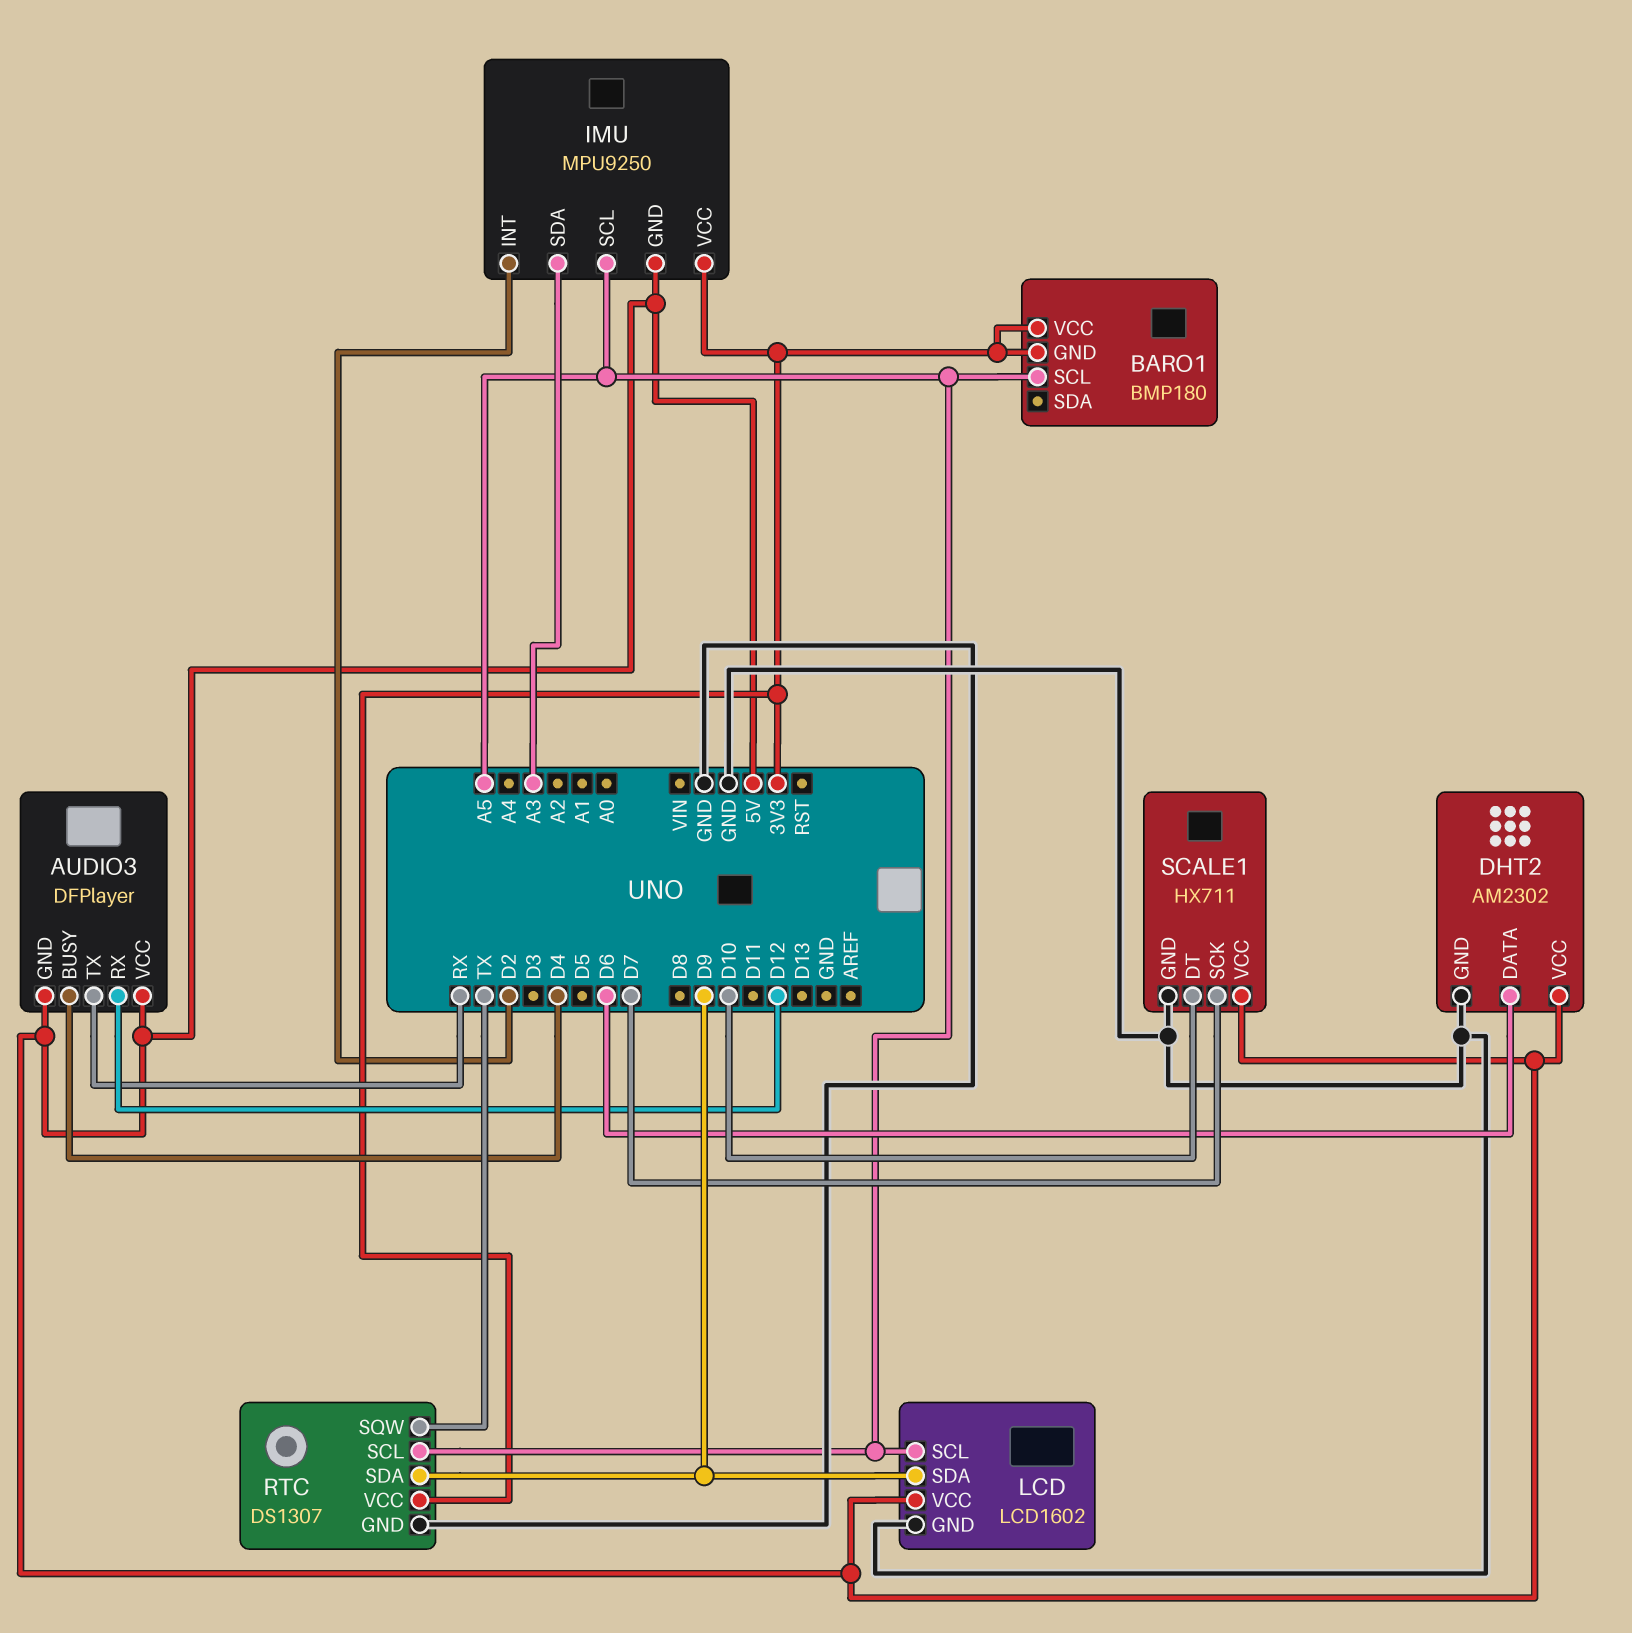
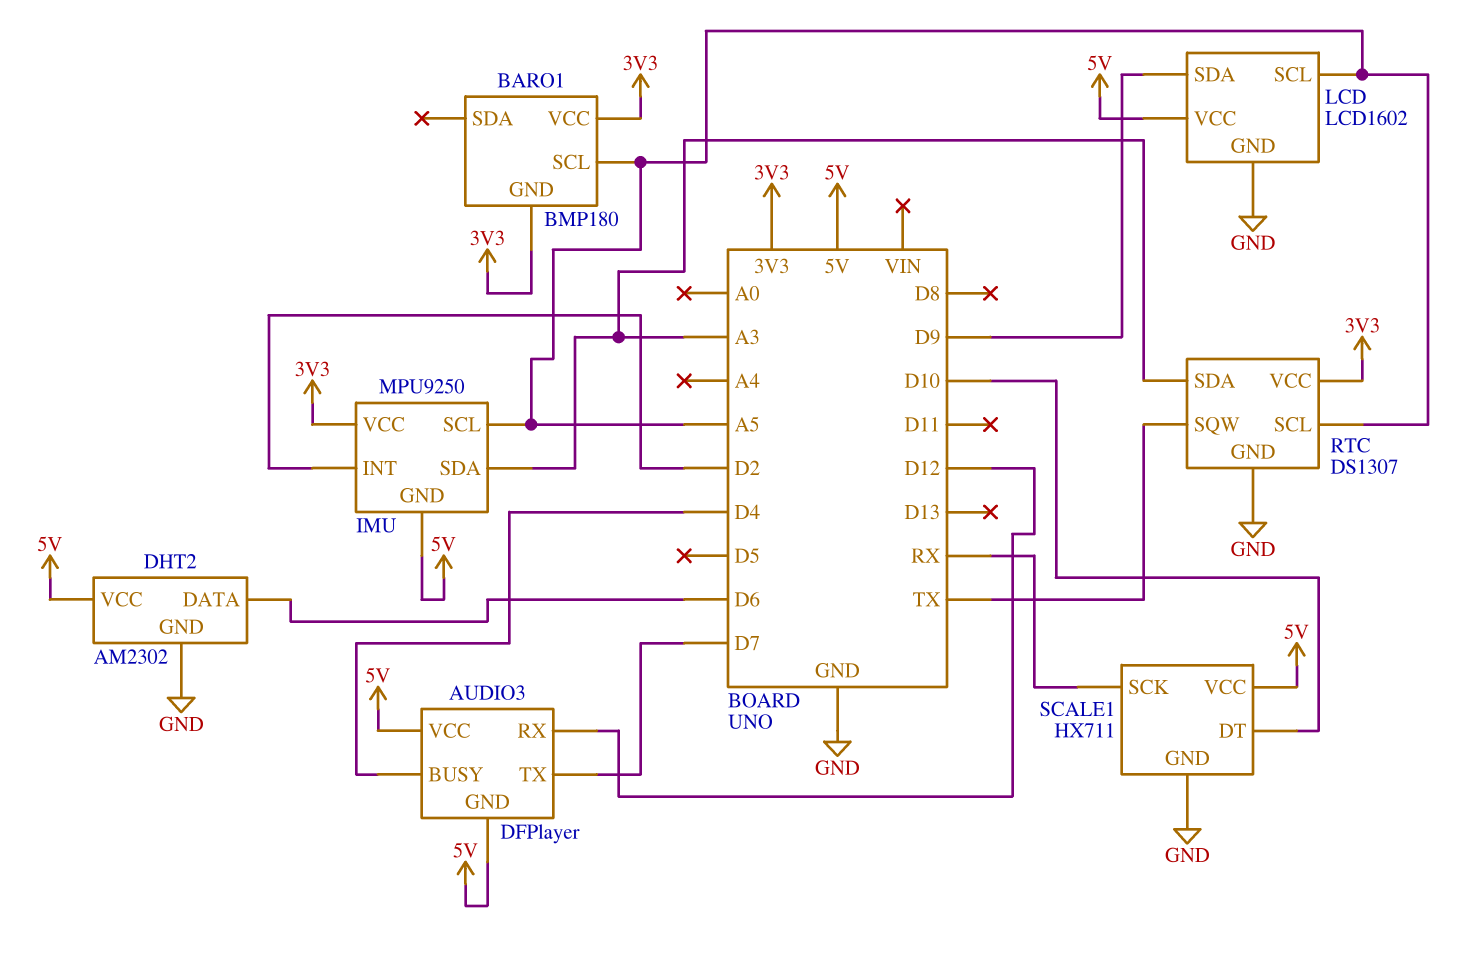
AUDIO3 pin TX: RX -> D7
RTC pin SDA: D9 -> A3
SCALE1 pin SCK: D7 -> RX

